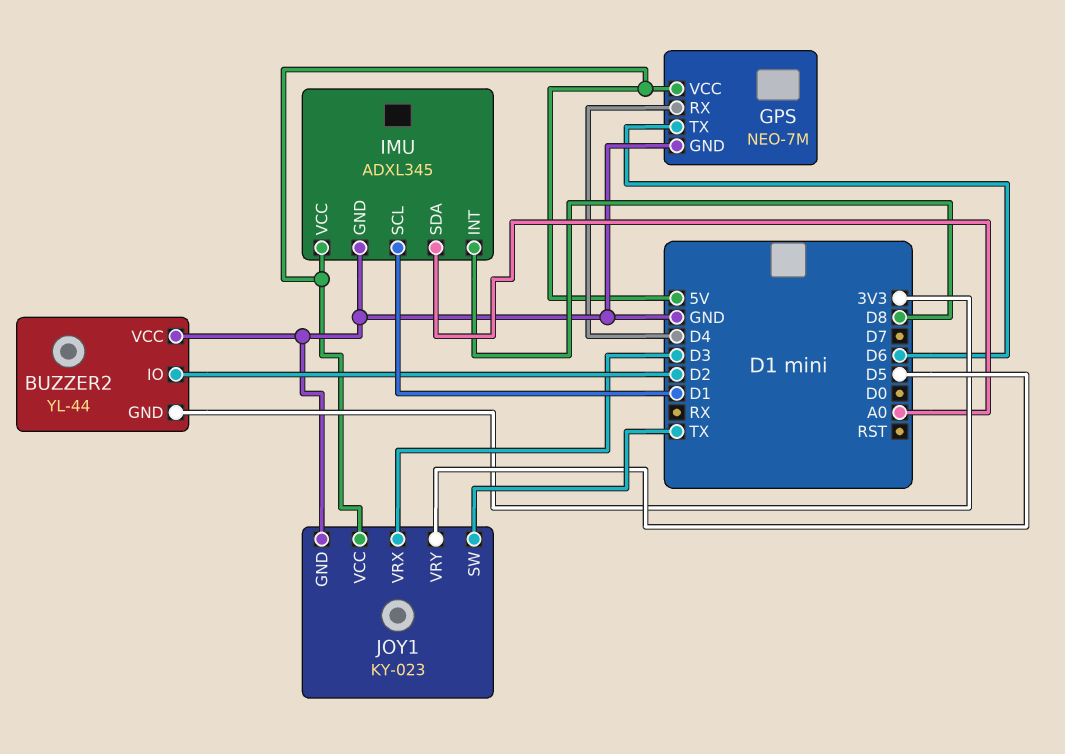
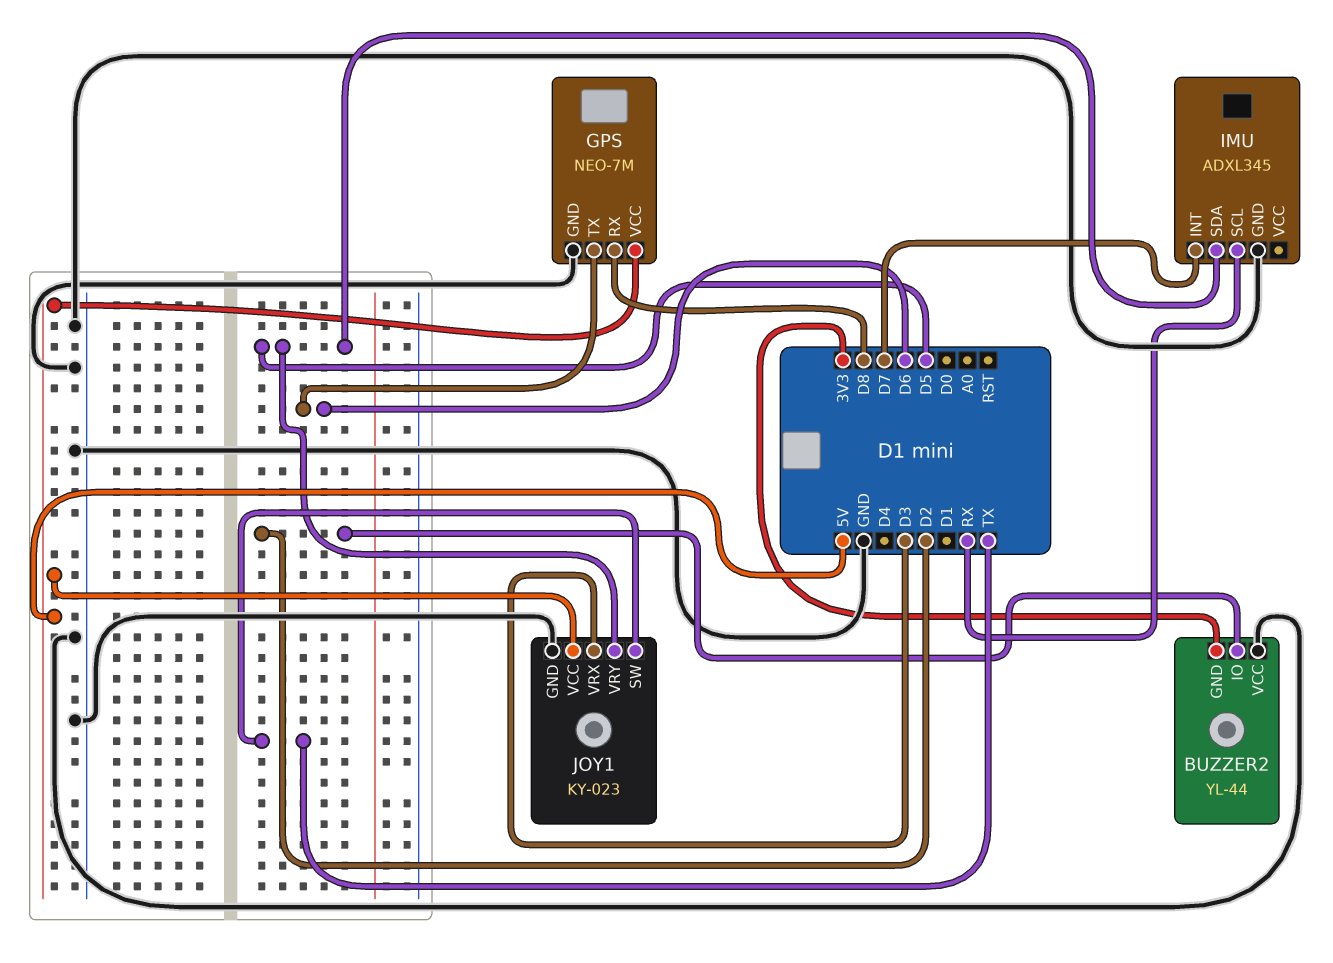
GPS pin RX: D4 -> D8
IMU pin INT: D8 -> D7
IMU pin SCL: D1 -> RX
IMU pin SDA: A0 -> D5
IMU pin VCC: 5V -> none

